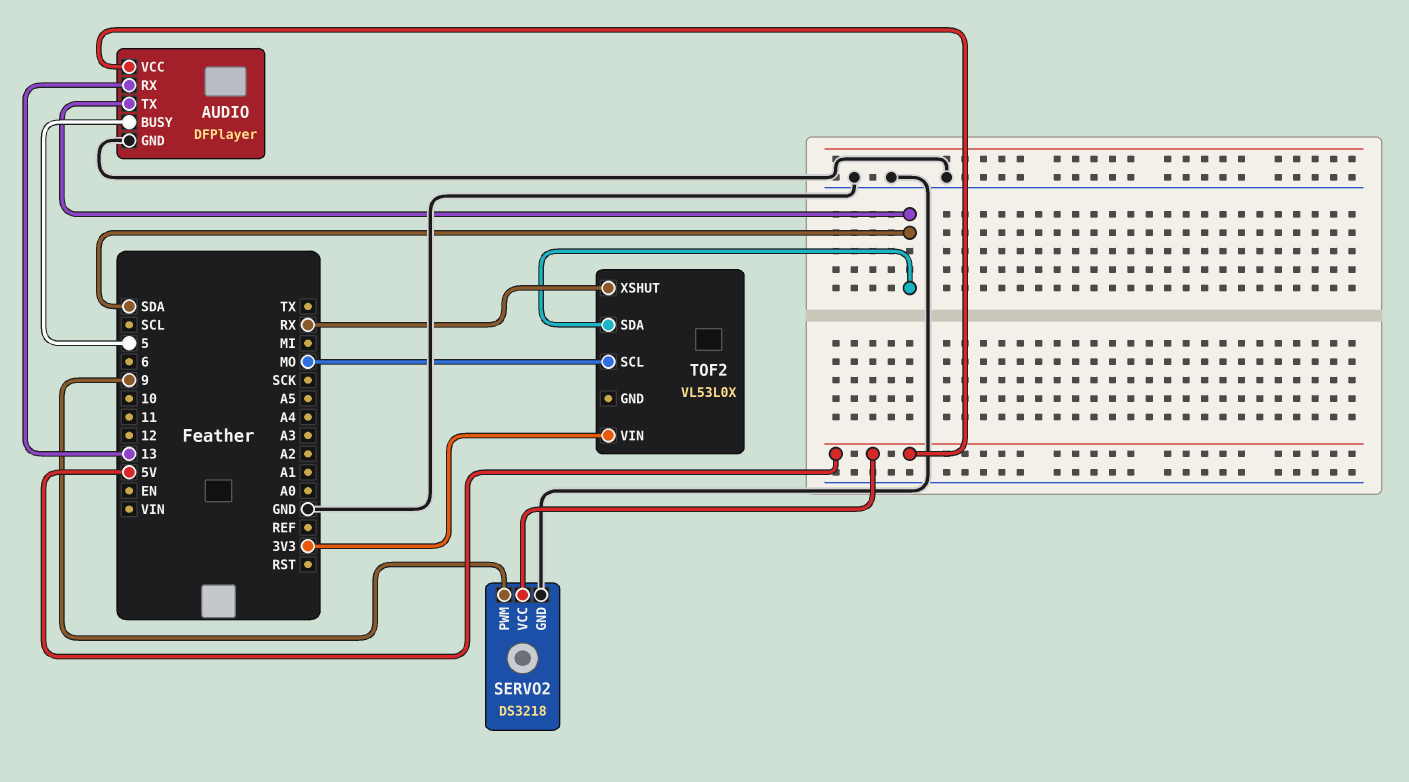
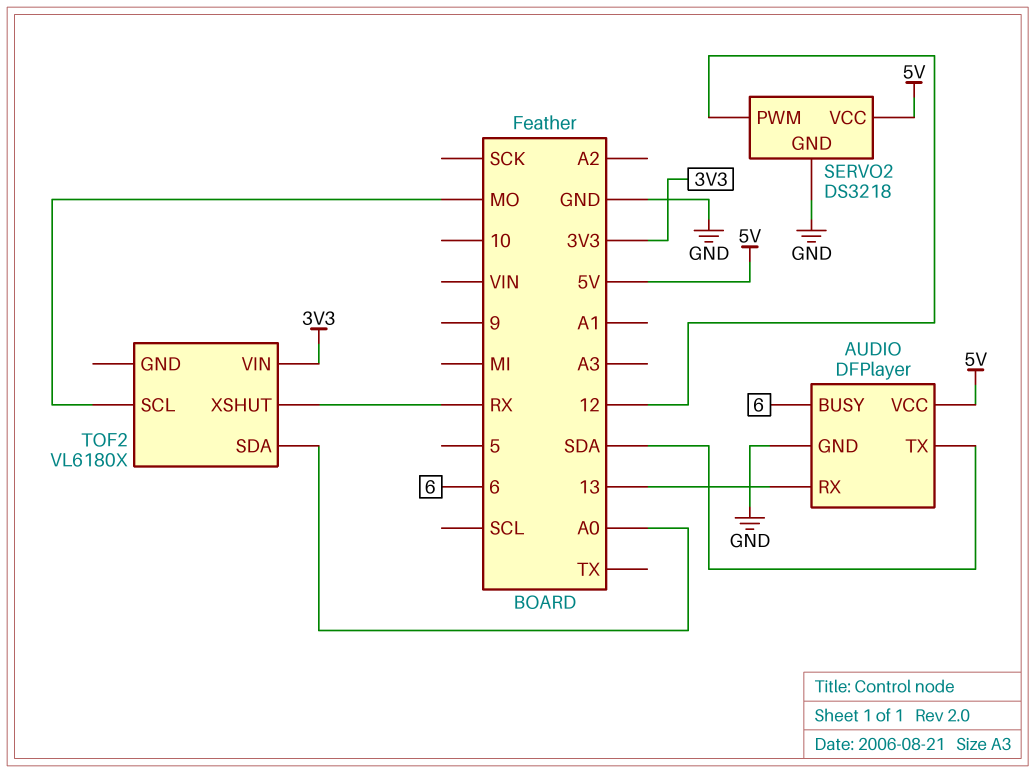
AUDIO pin BUSY: 5 -> 6
SERVO2 pin PWM: 9 -> 12
TOF2: VL53L0X -> VL6180X
TOF2 pin SDA: SDA -> A0

